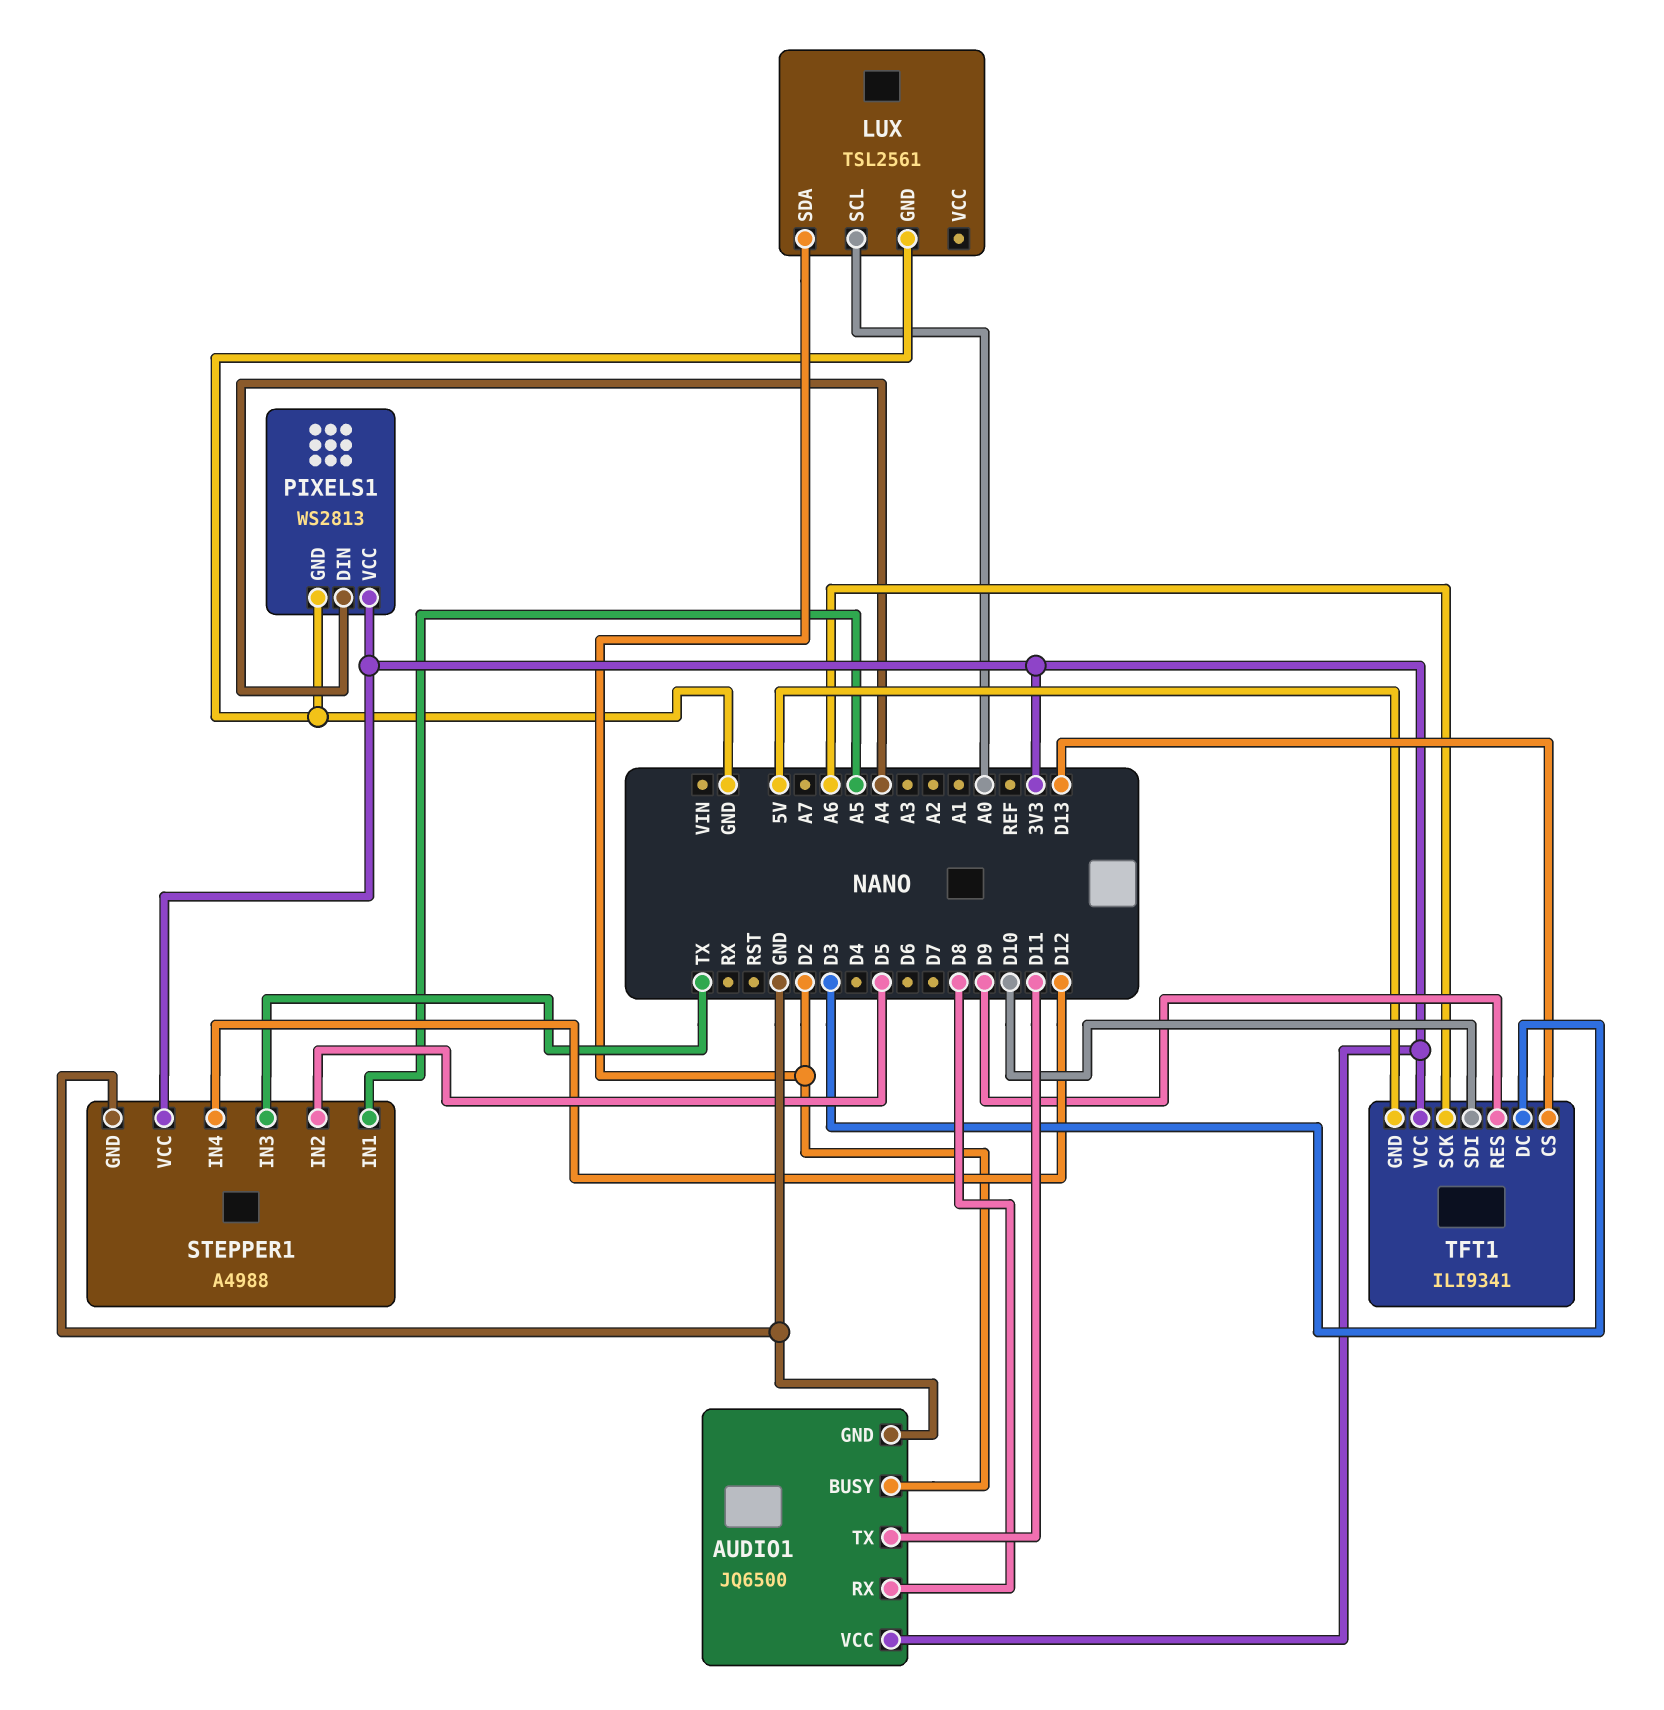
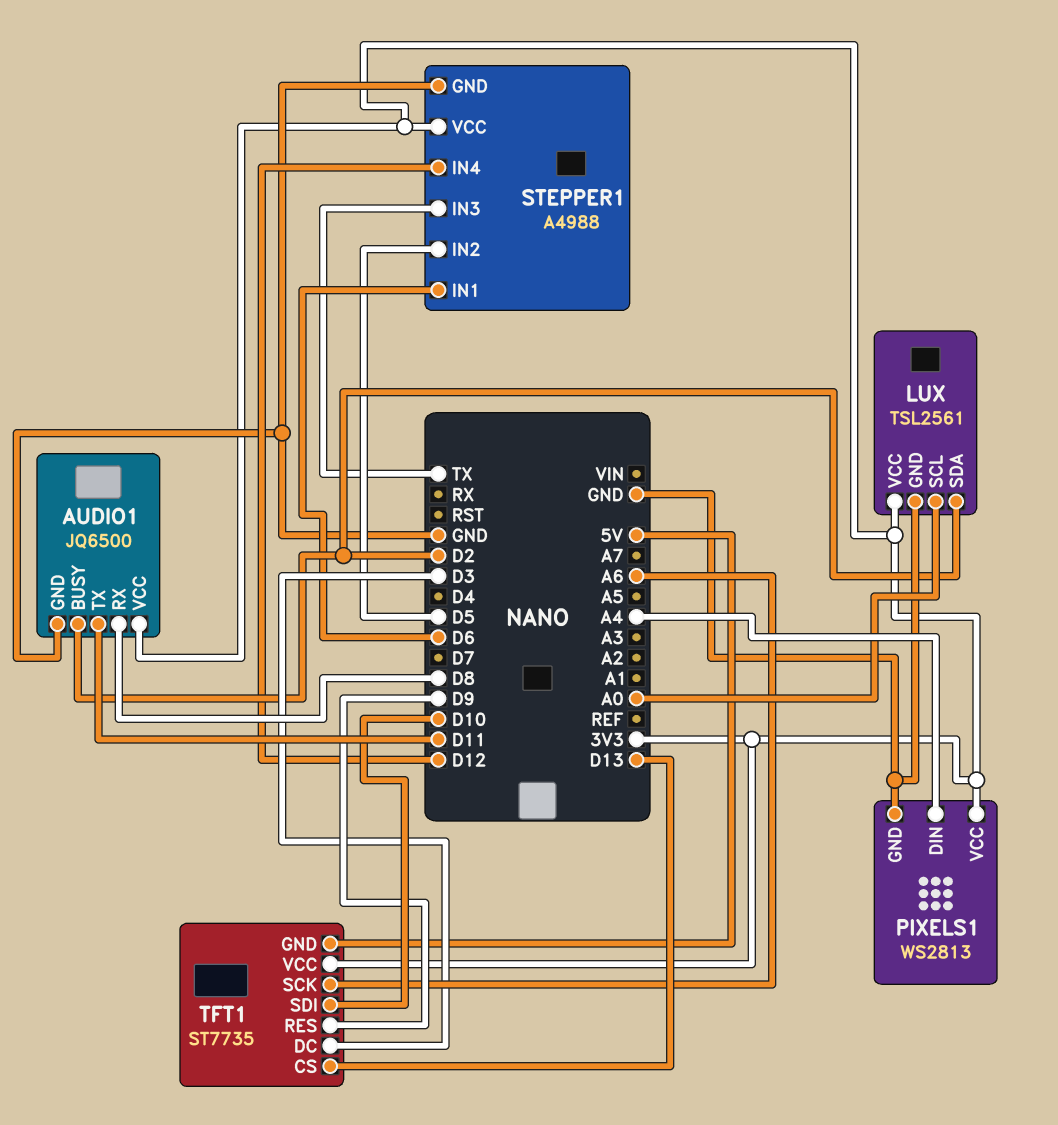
LUX pin VCC: none -> 3V3
STEPPER1 pin IN1: A5 -> D6
TFT1: ILI9341 -> ST7735

